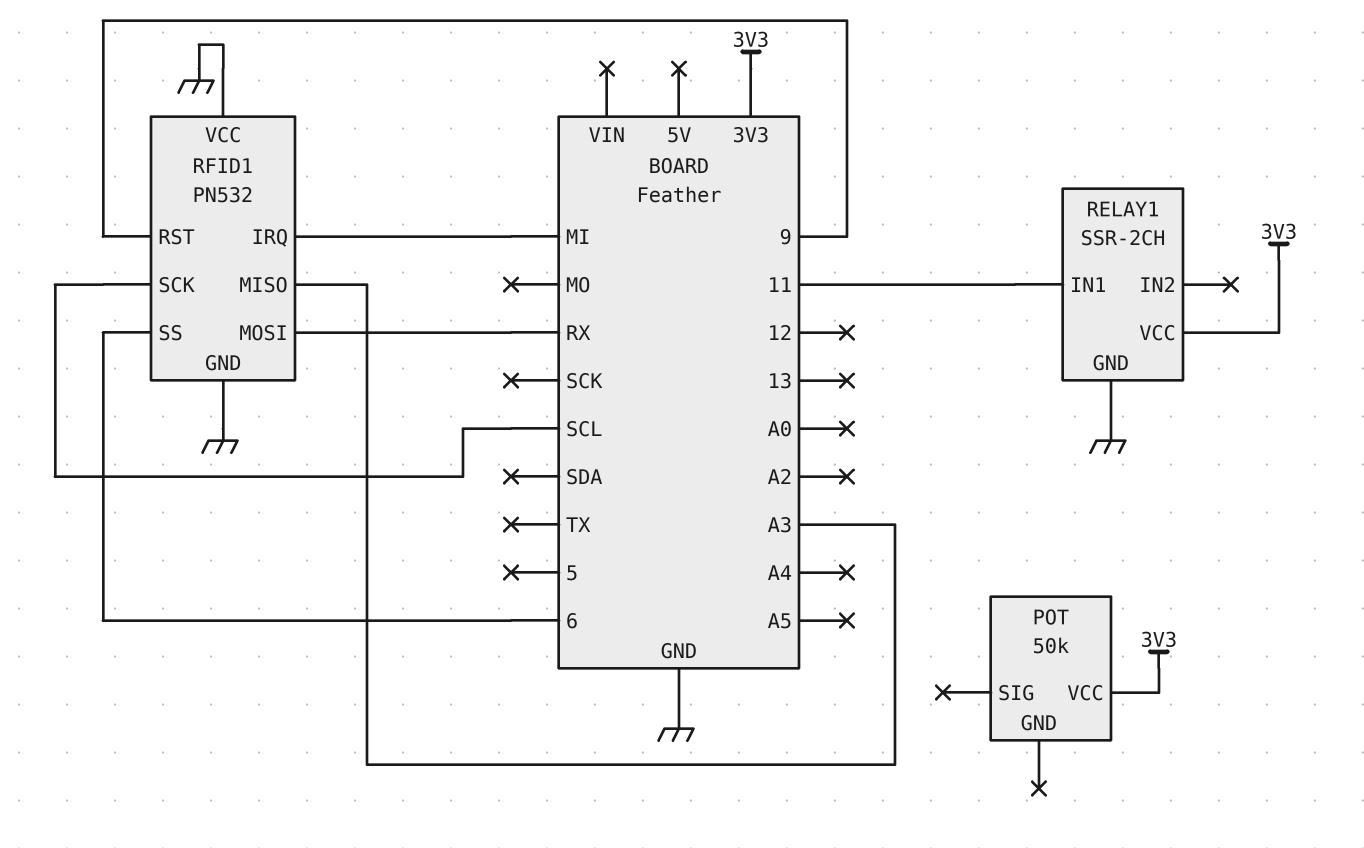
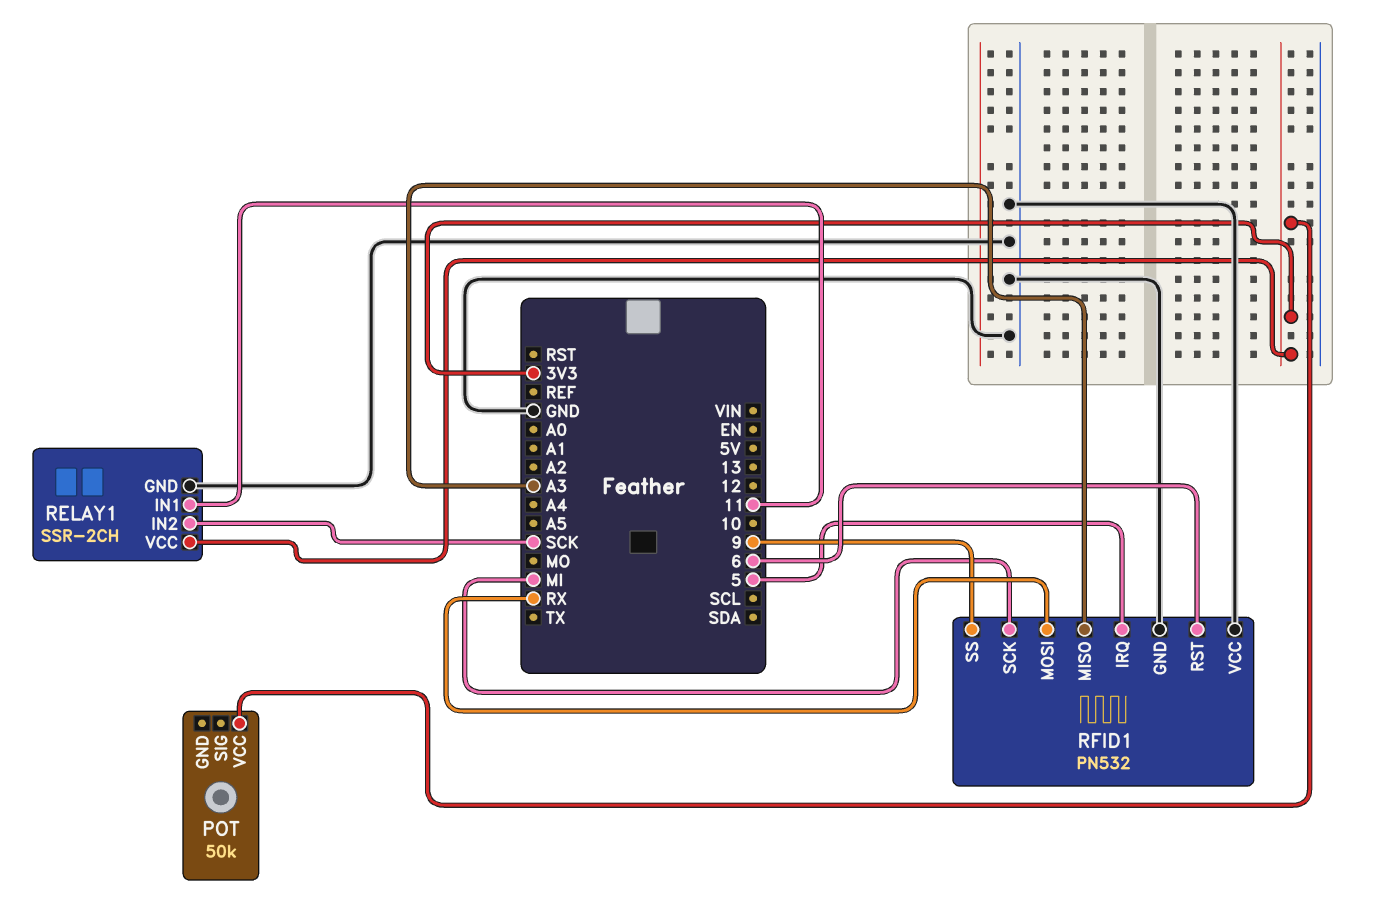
RELAY1 pin IN2: none -> SCK
RFID1 pin IRQ: MI -> 5
RFID1 pin RST: 9 -> 6
RFID1 pin SCK: SCL -> MI
RFID1 pin SS: 6 -> 9

